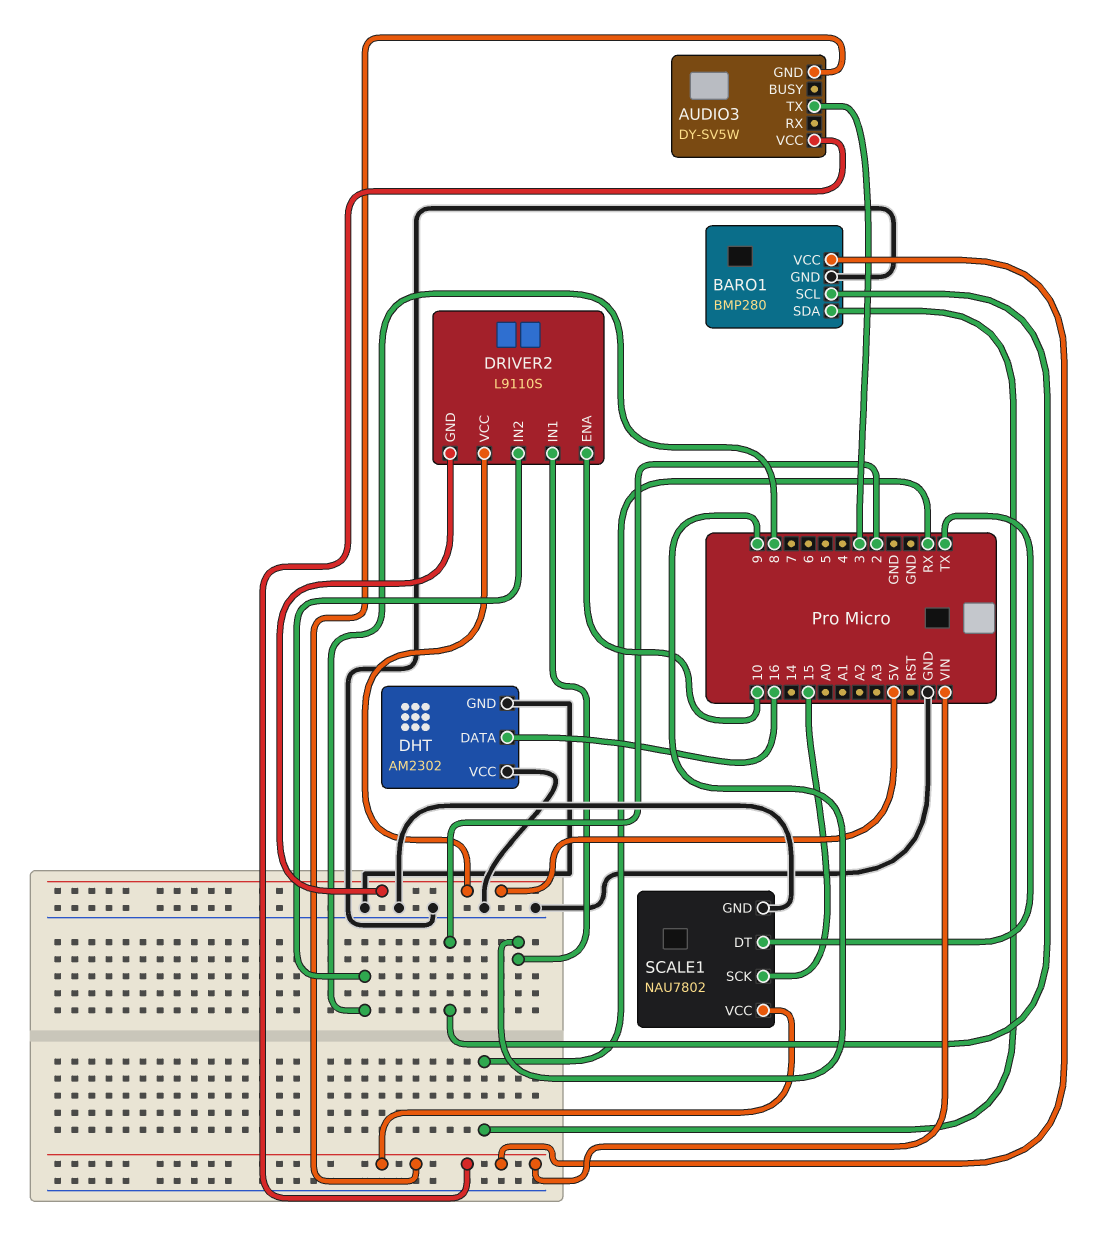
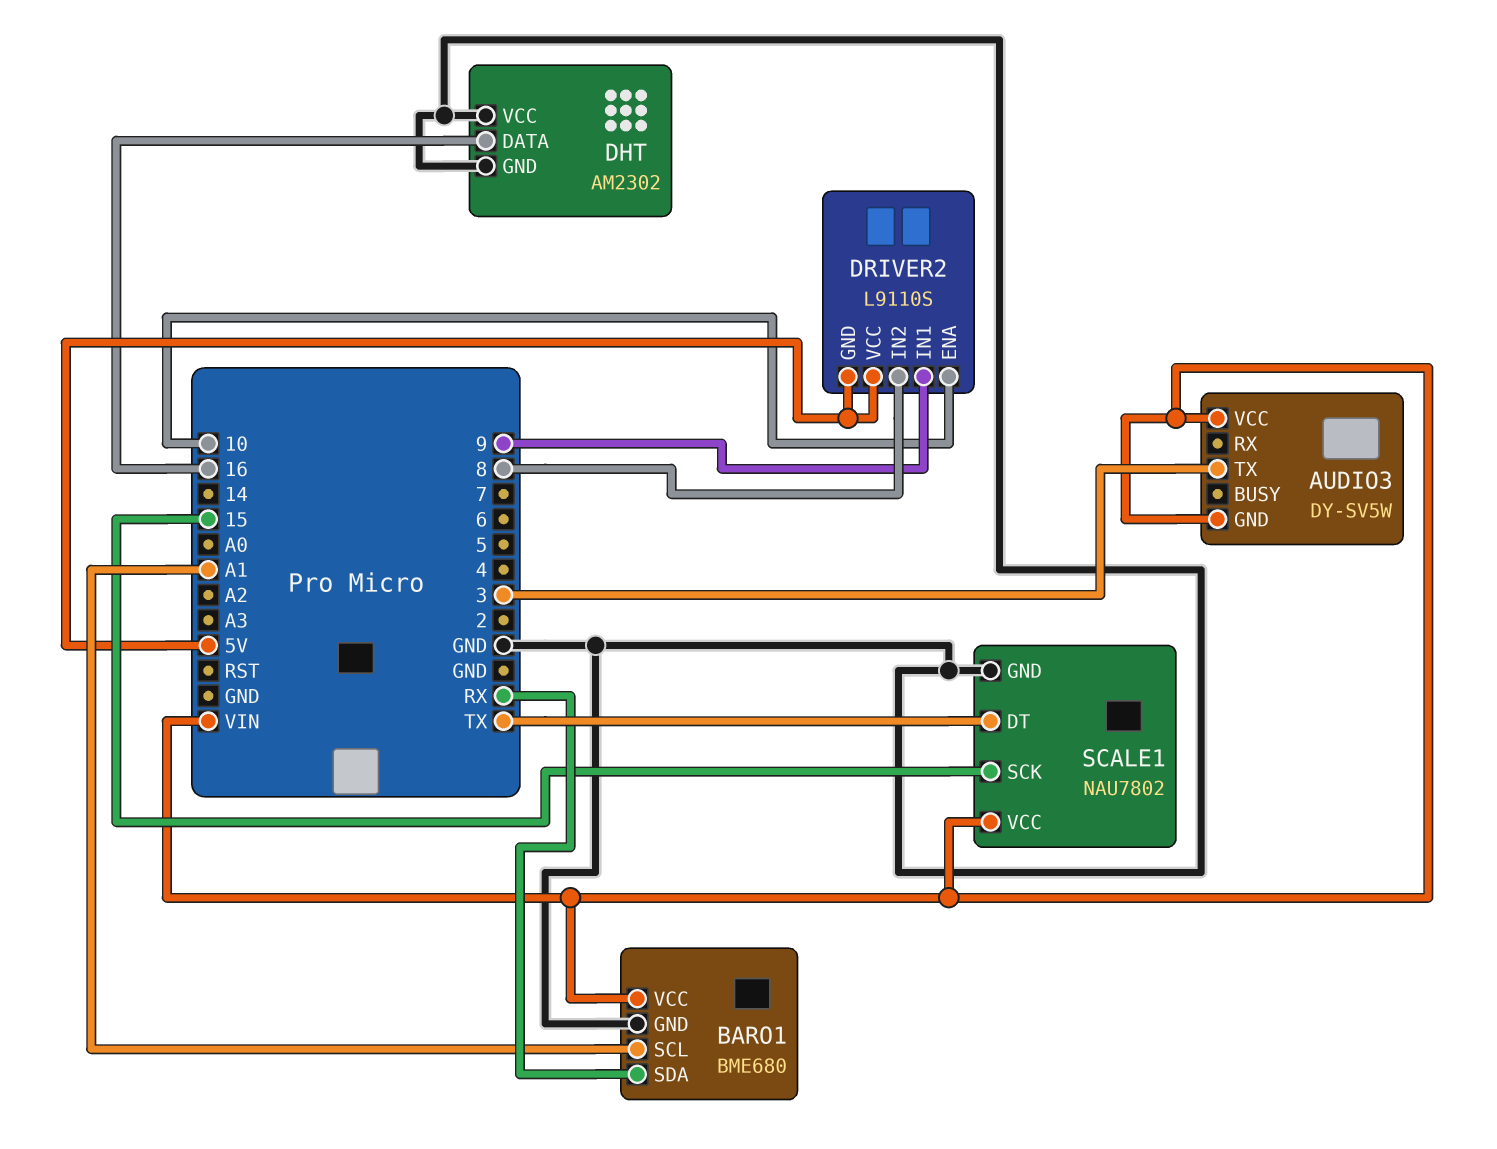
BARO1: BMP280 -> BME680
BARO1 pin SCL: 2 -> A1

